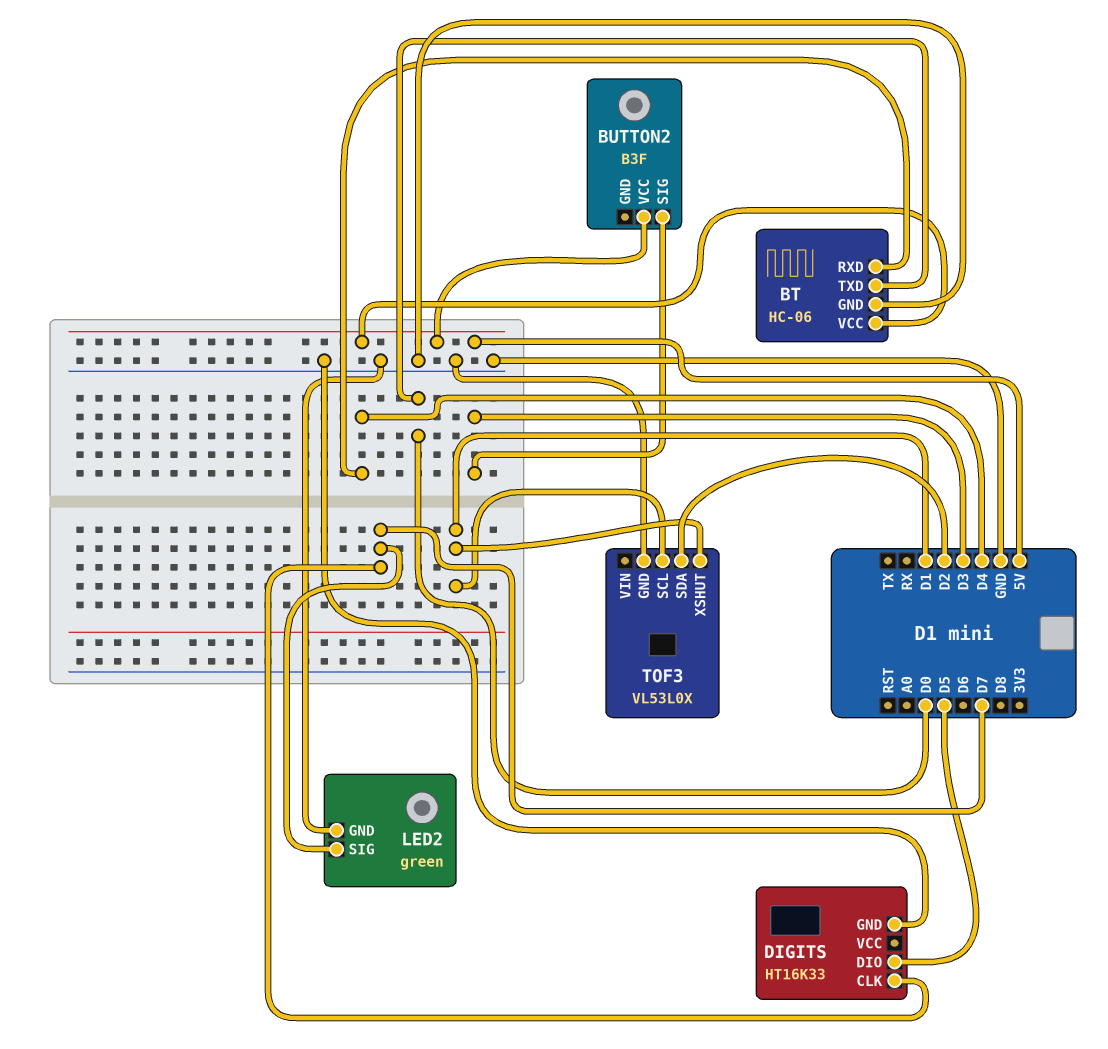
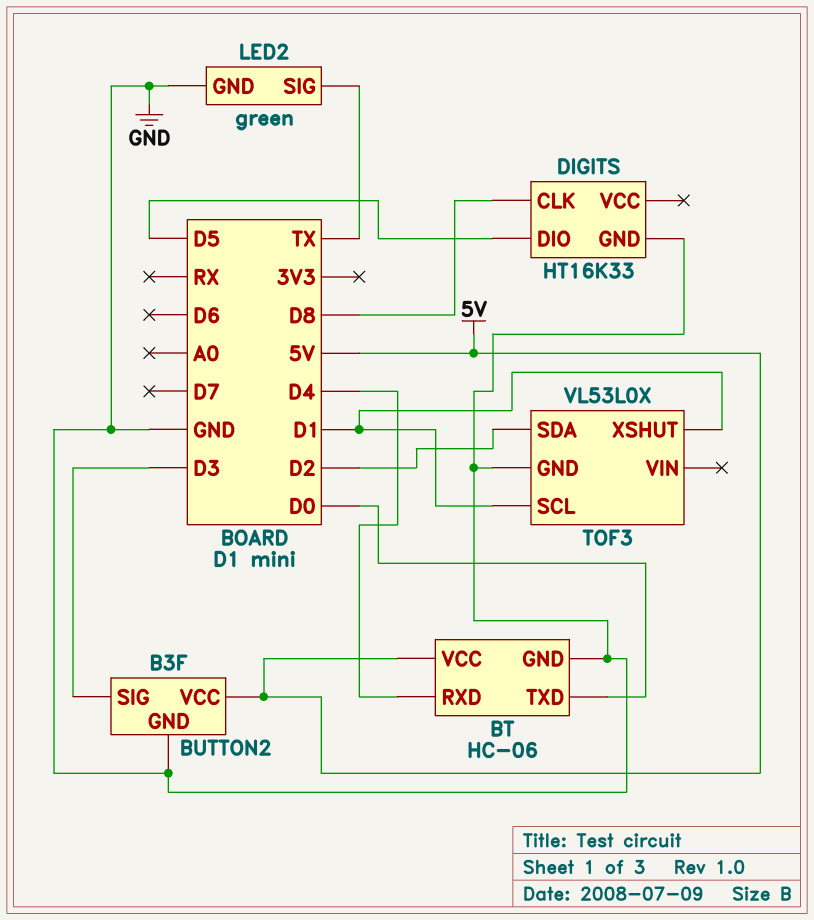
BUTTON2 pin GND: none -> GND
DIGITS pin CLK: D7 -> D8
LED2 pin SIG: D7 -> TX

